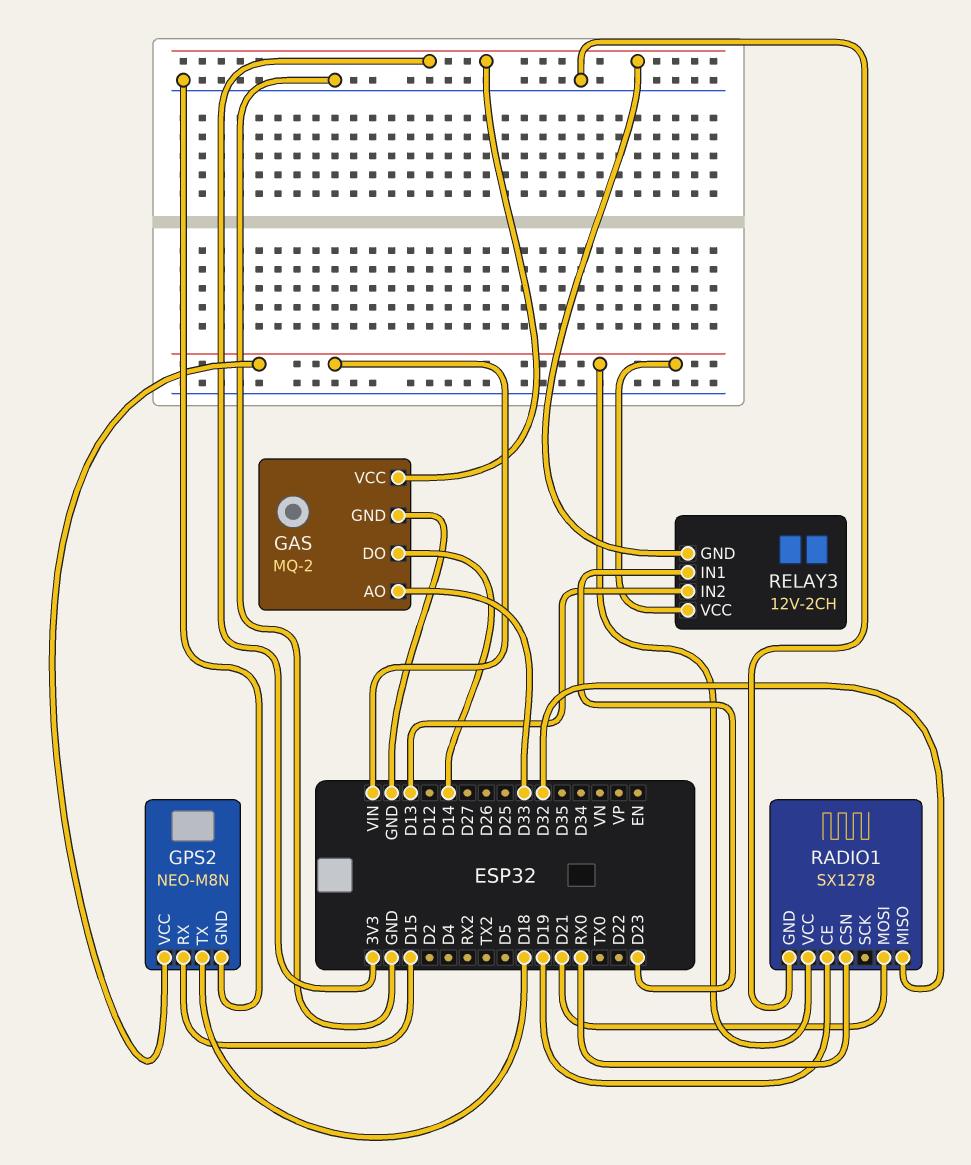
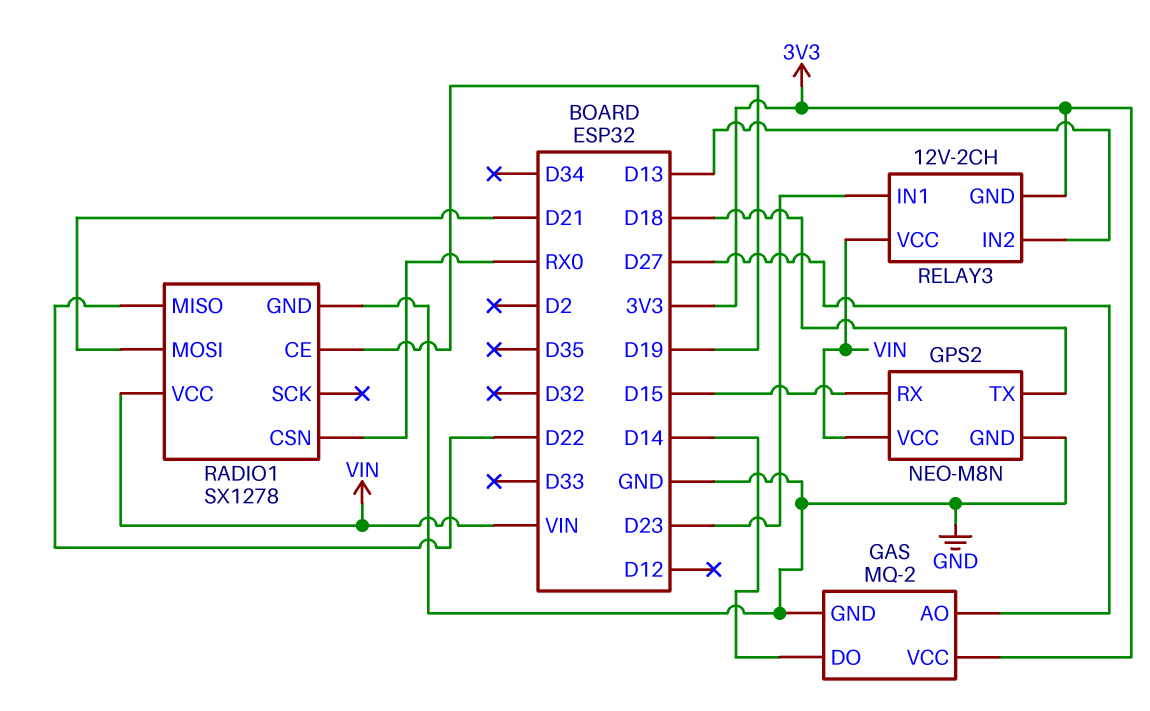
GAS pin AO: D33 -> D27
RADIO1 pin MISO: D32 -> D22

